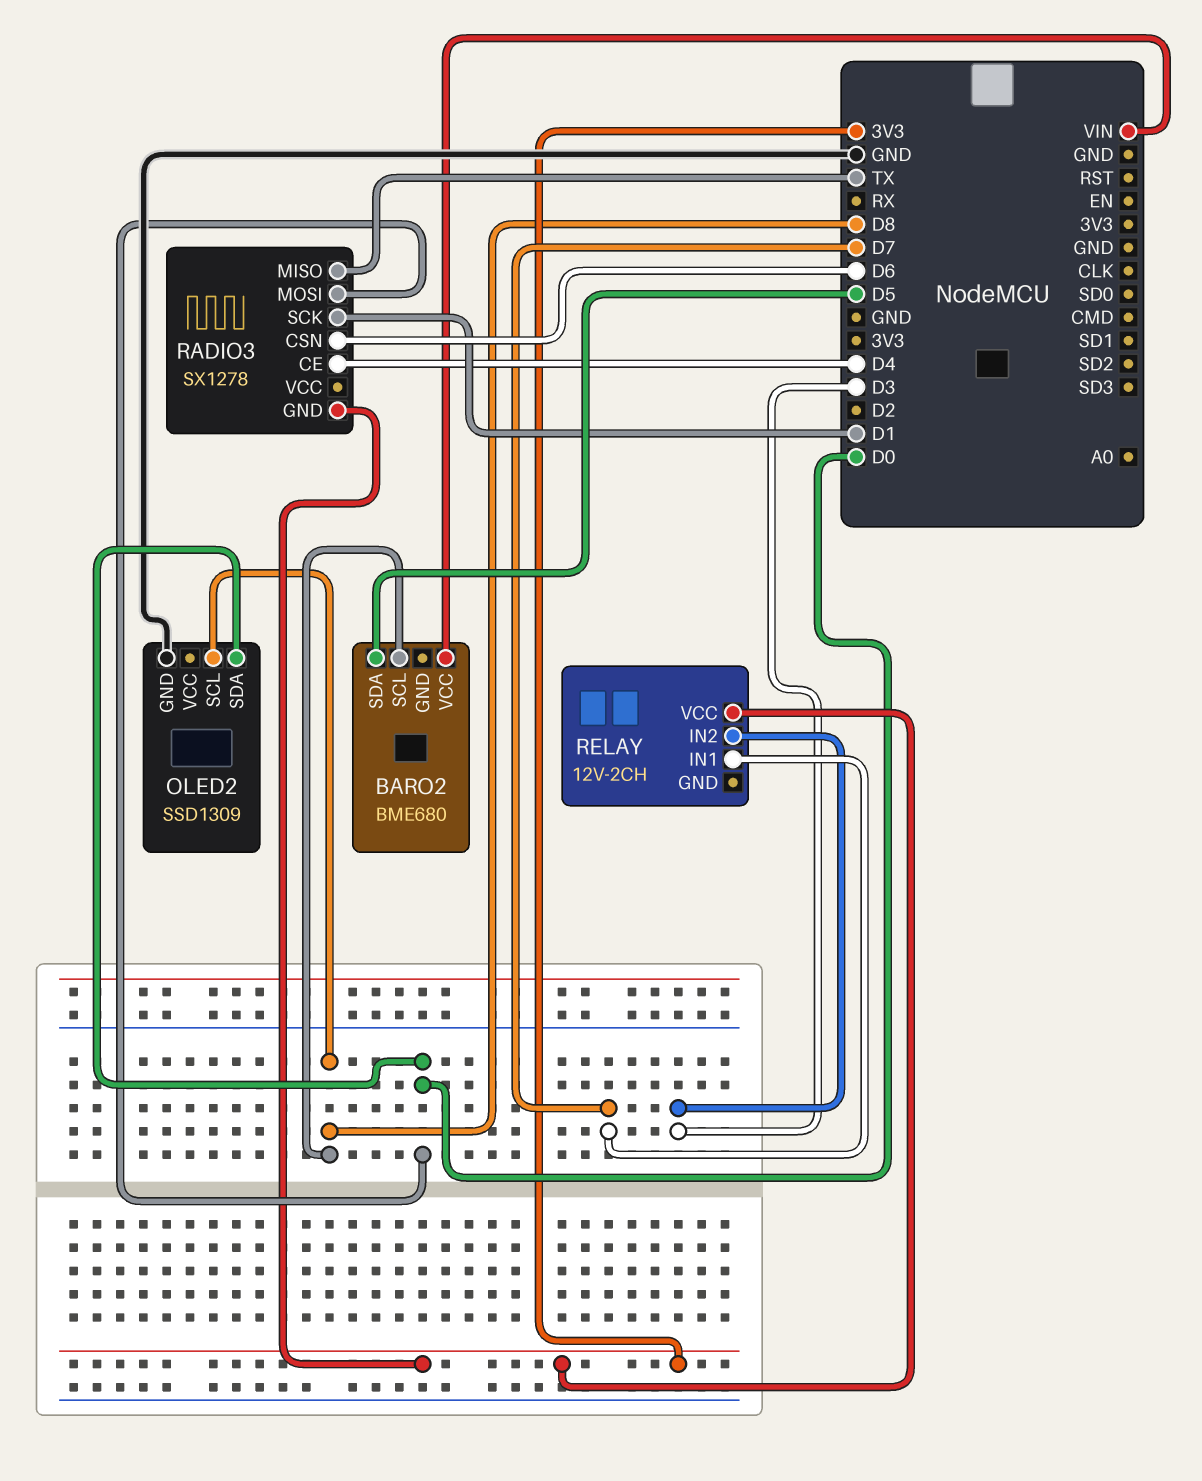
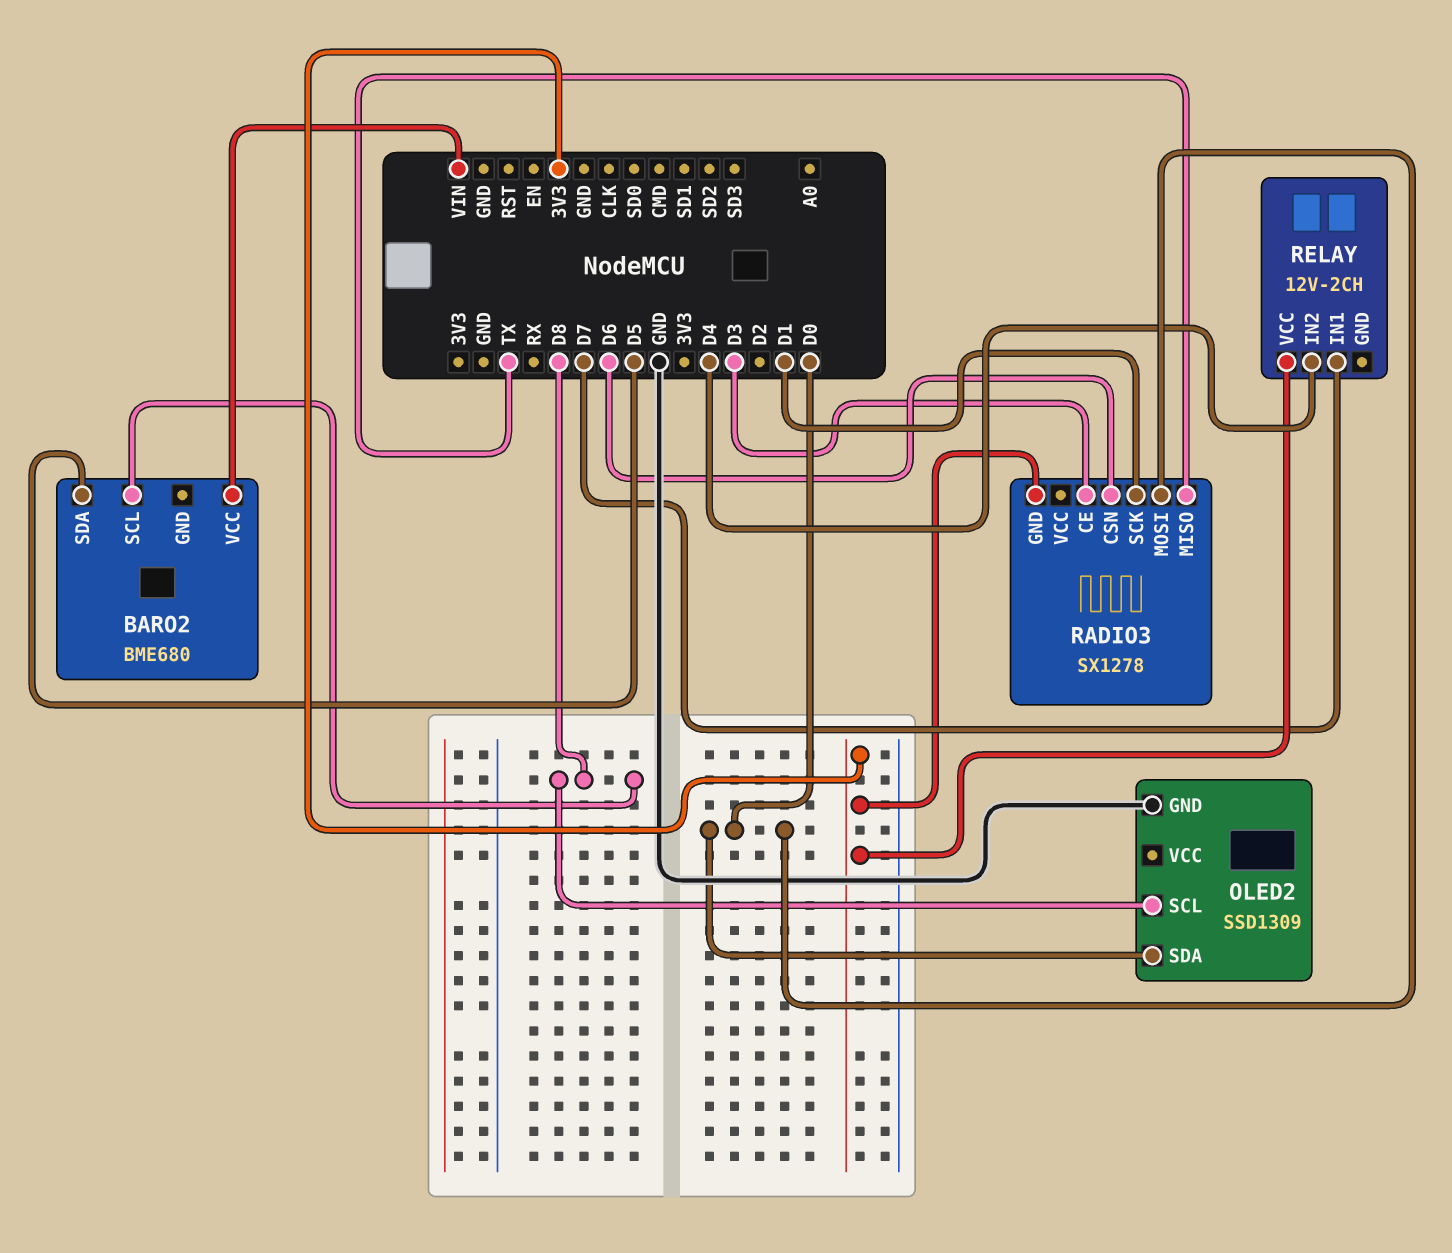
RADIO3 pin CE: D4 -> D3
RELAY pin IN2: D3 -> D4

